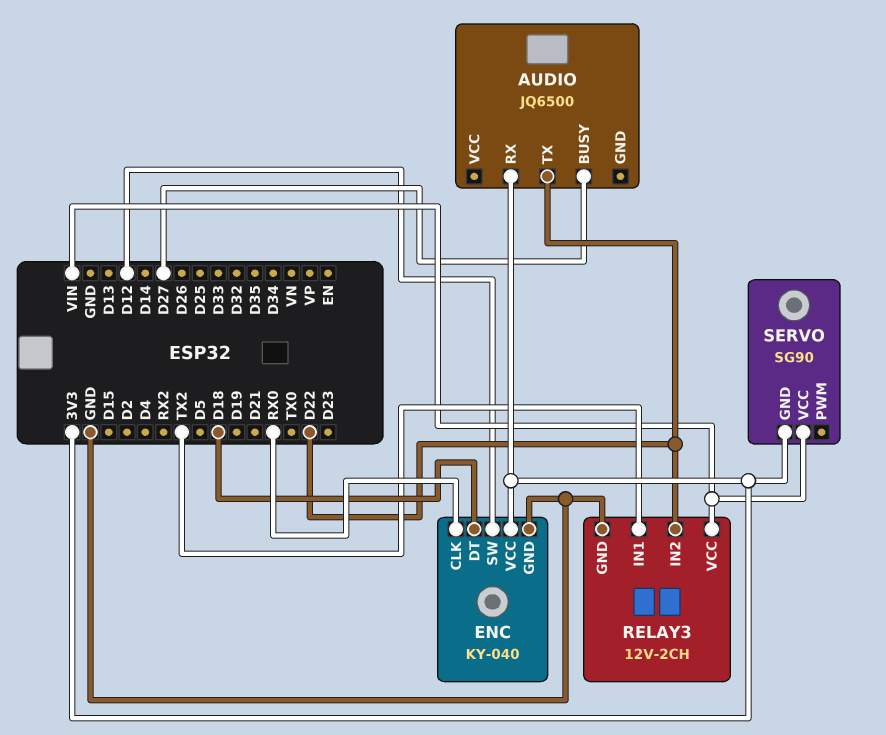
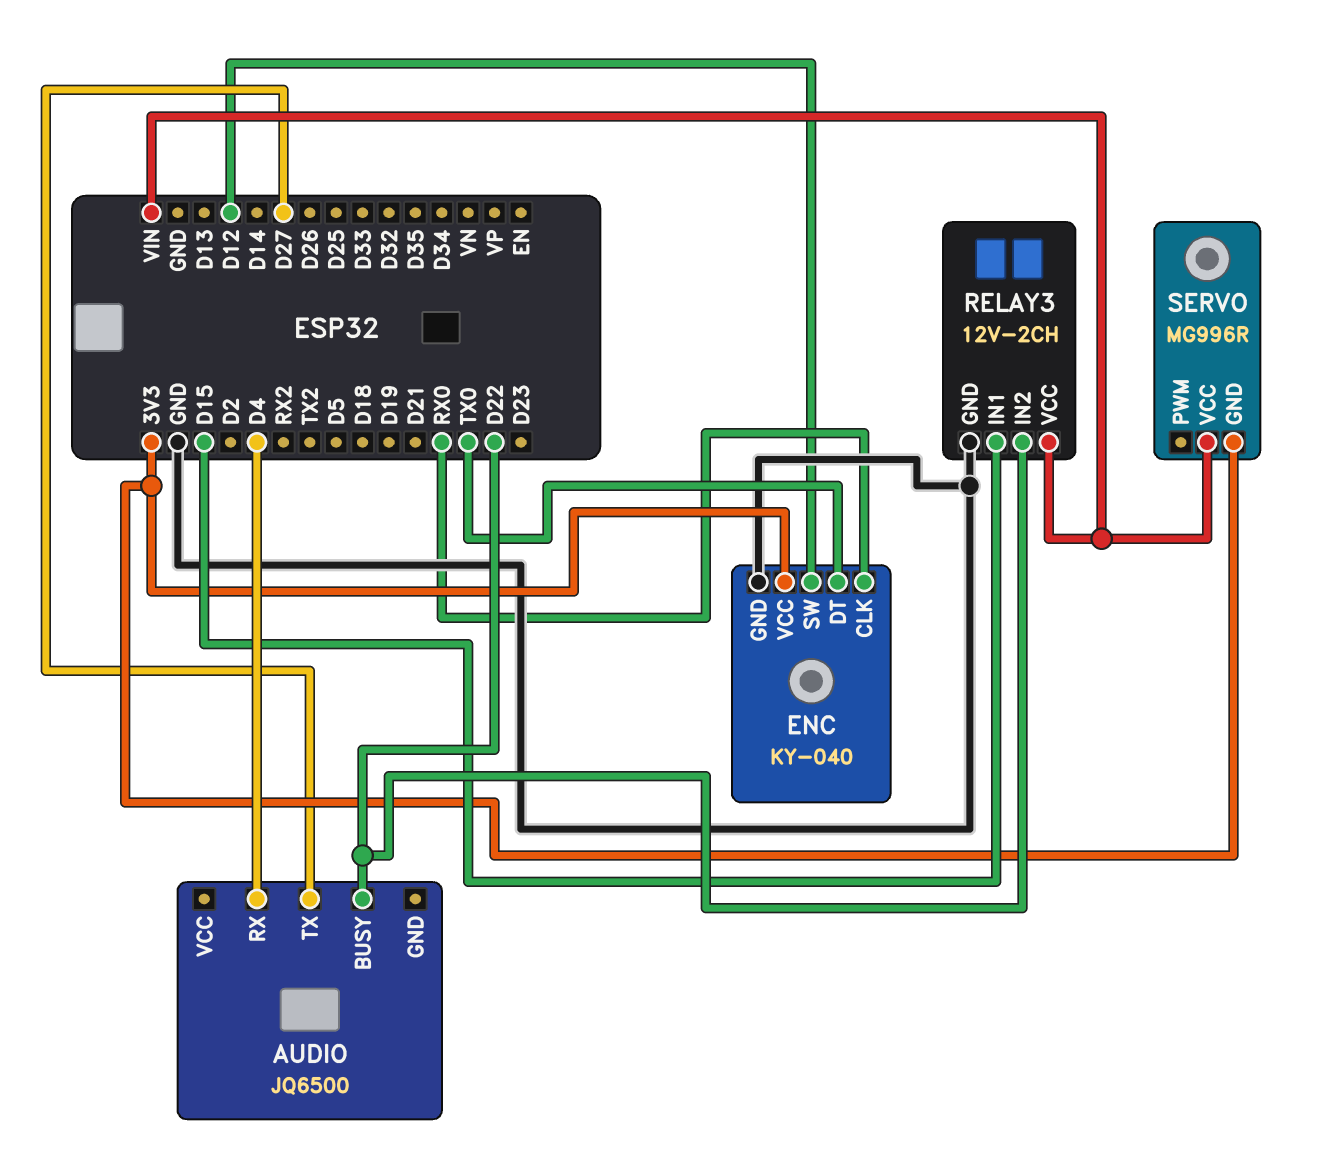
AUDIO pin BUSY: D27 -> D22
AUDIO pin RX: 3V3 -> D4
AUDIO pin TX: D22 -> D27
ENC pin DT: D18 -> TX0
RELAY3 pin IN1: TX2 -> D15
SERVO: SG90 -> MG996R

